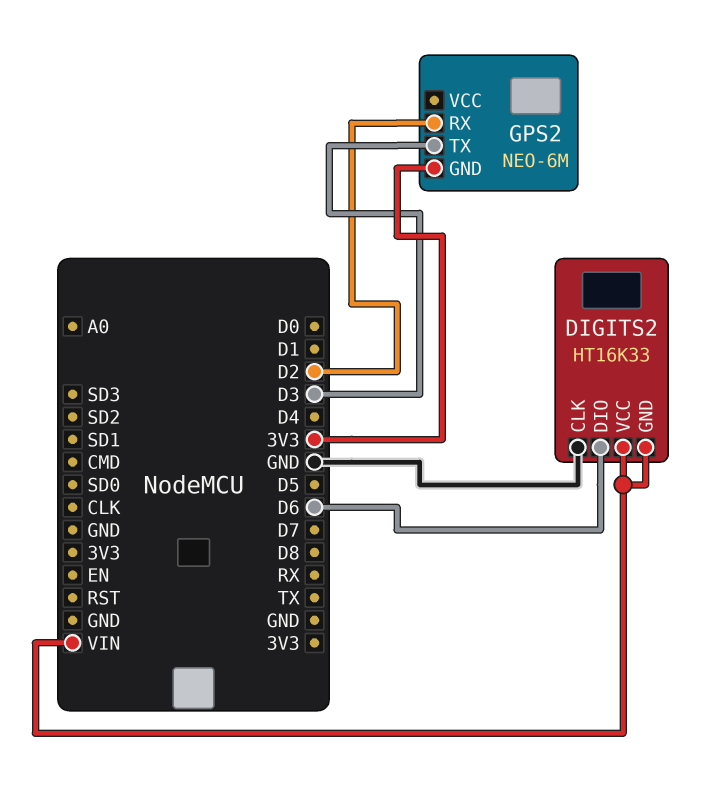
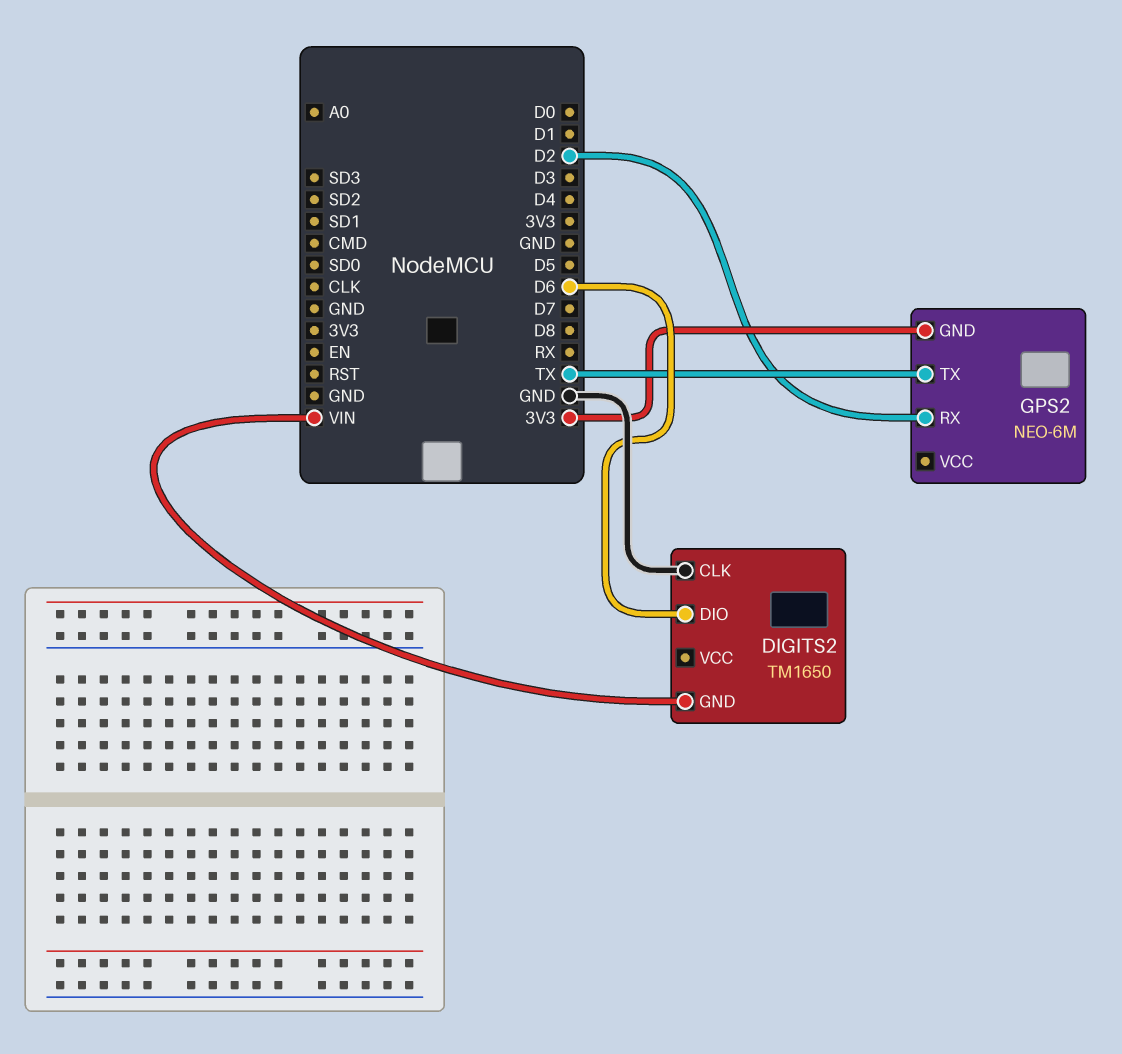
DIGITS2: HT16K33 -> TM1650
DIGITS2 pin VCC: VIN -> none
GPS2 pin TX: D3 -> TX

